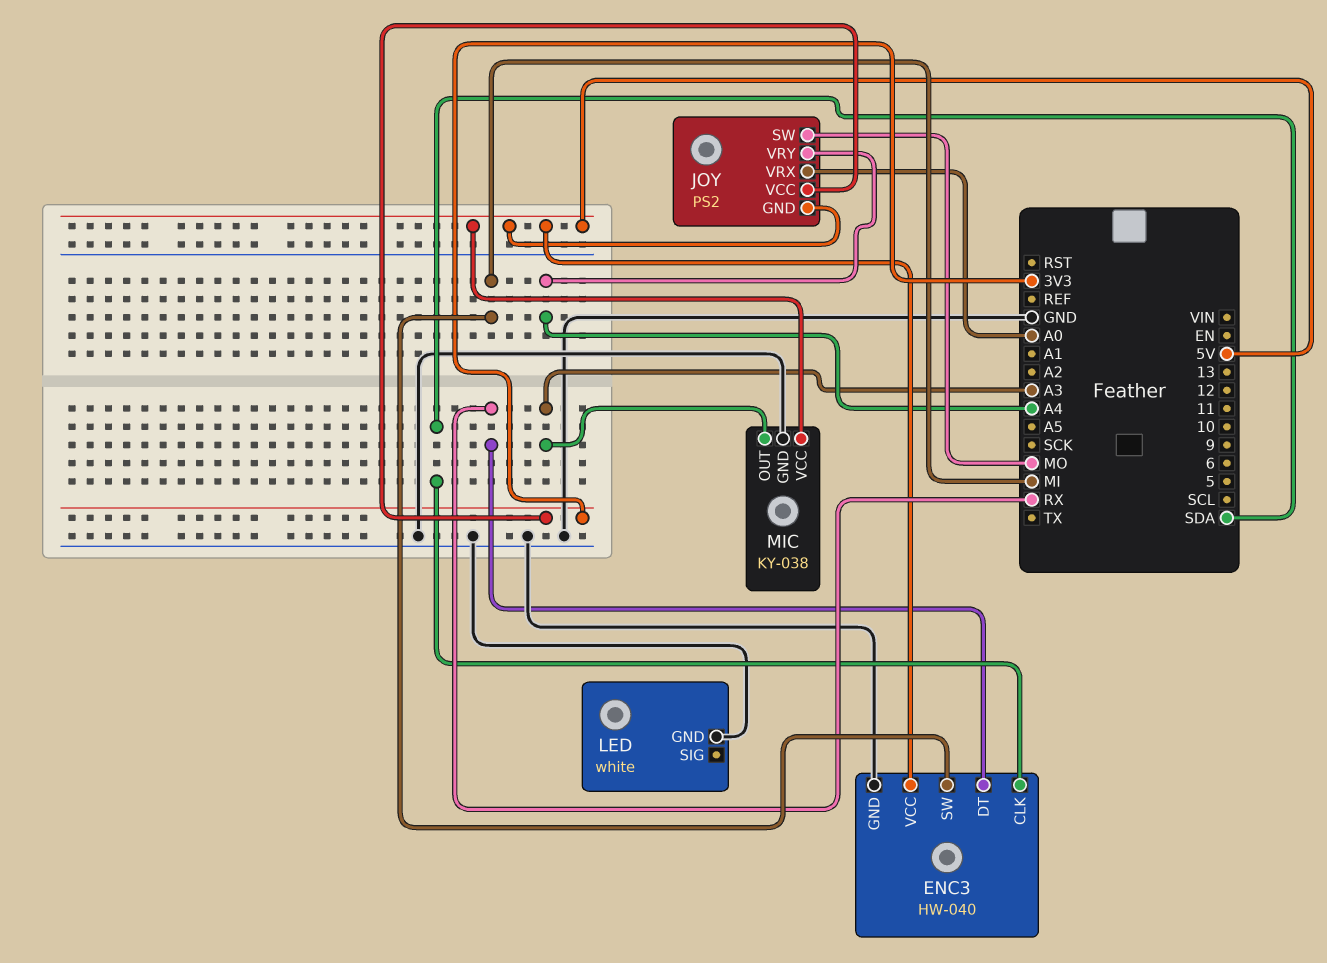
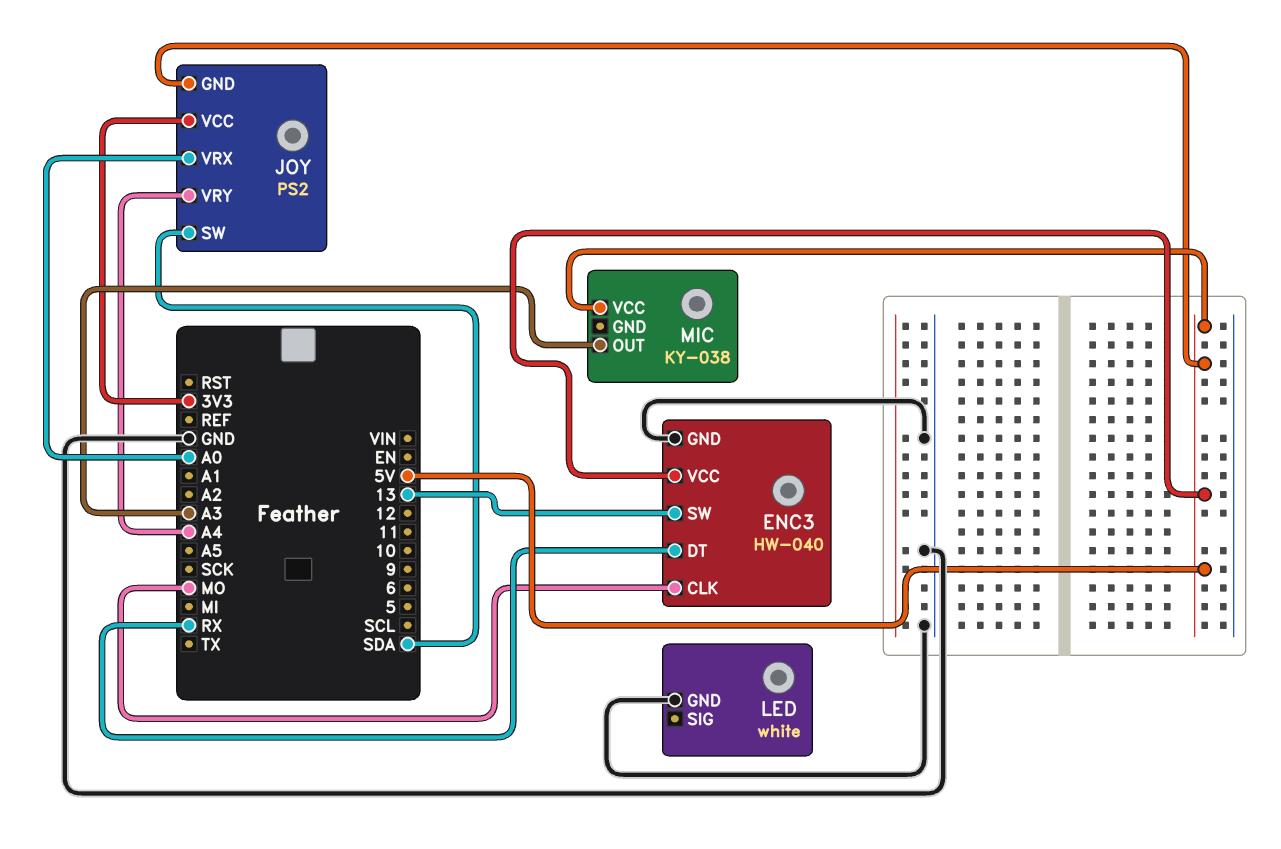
ENC3 pin CLK: SDA -> MO
ENC3 pin SW: MI -> 13
JOY pin SW: MO -> SDA
MIC pin GND: GND -> none

